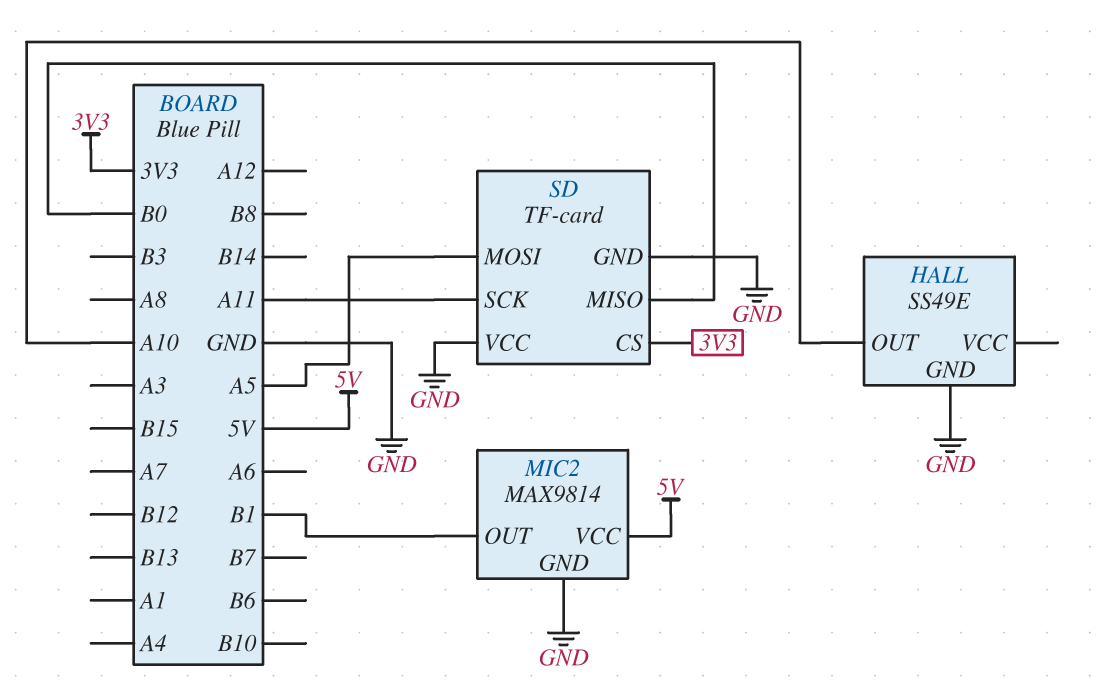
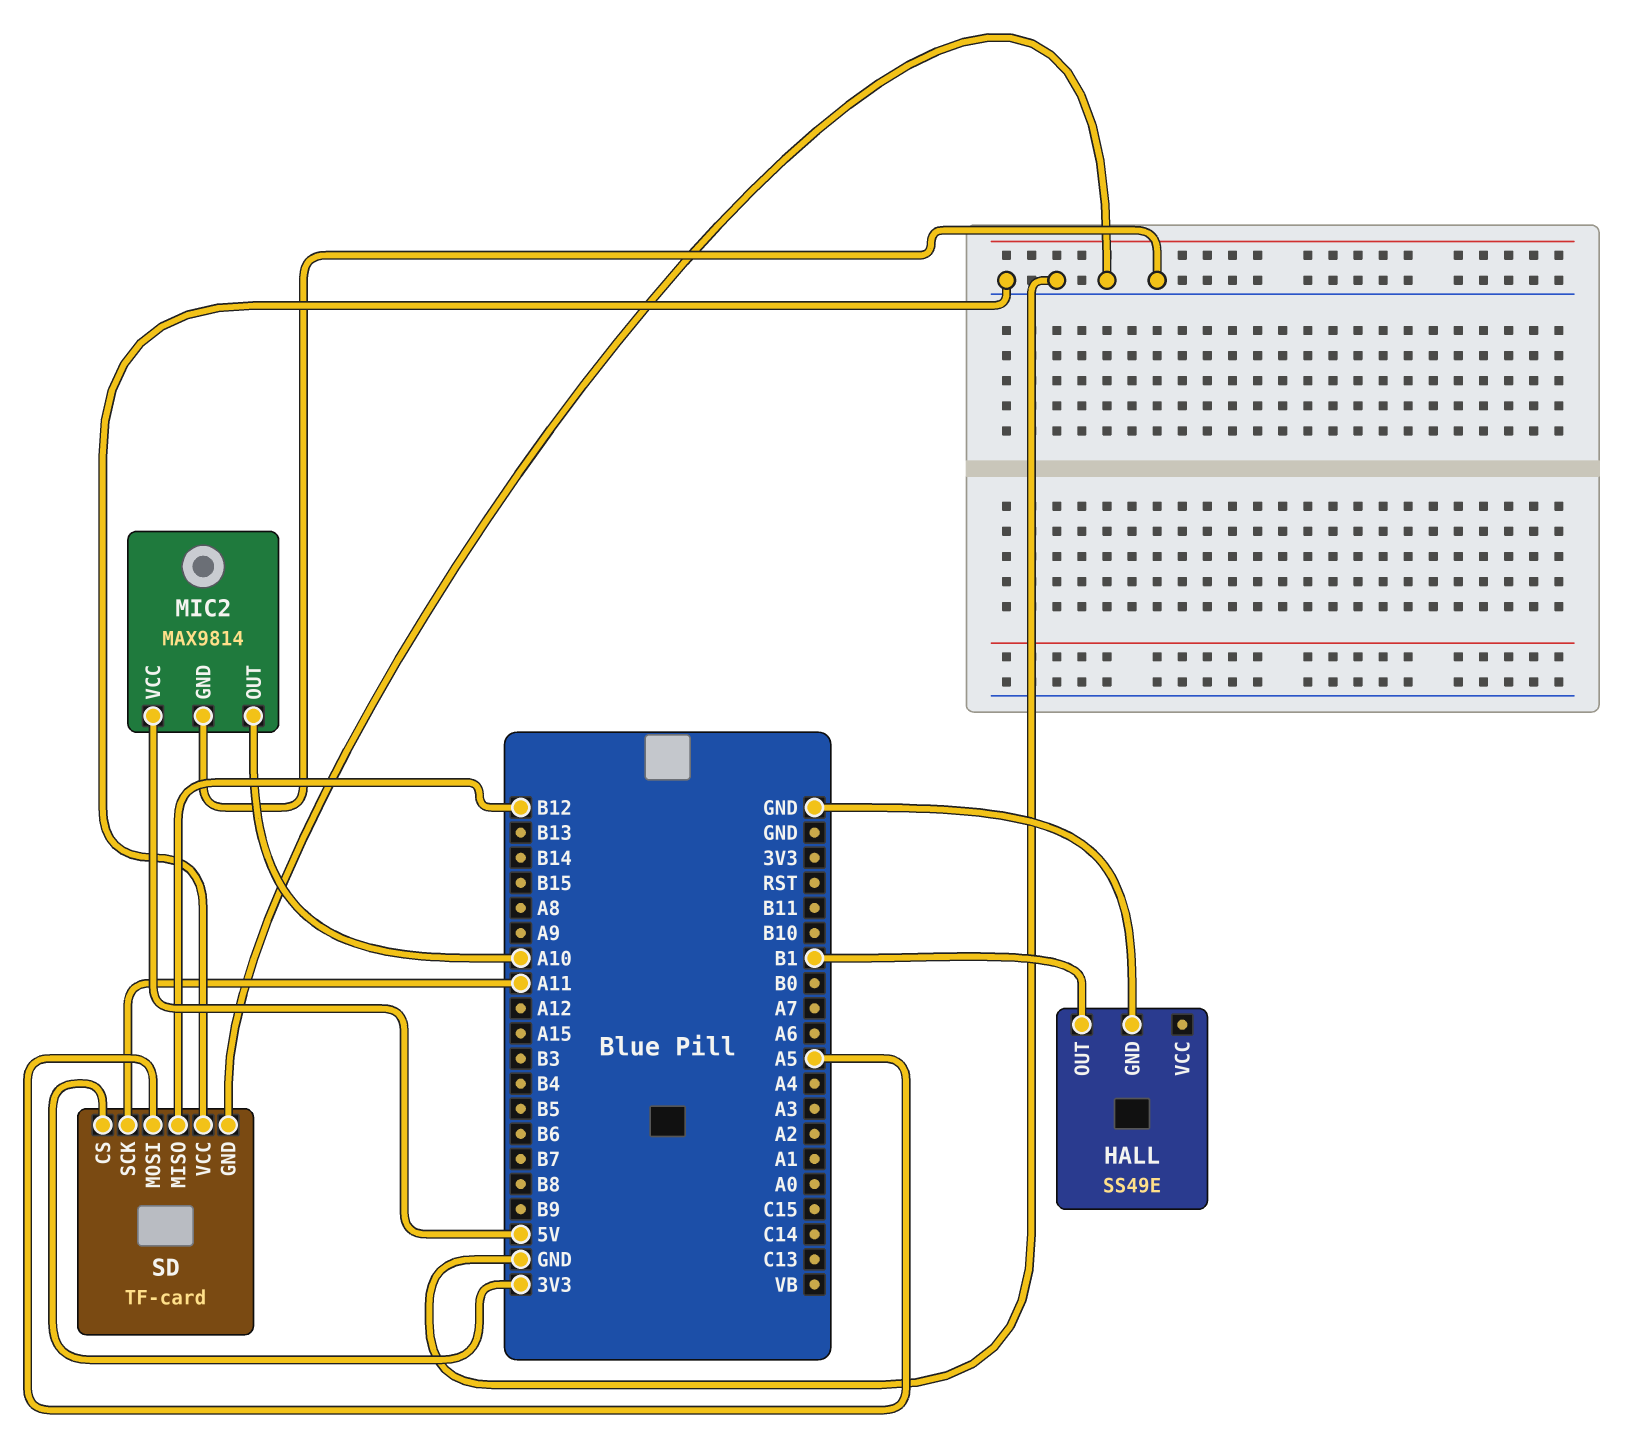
HALL pin OUT: A10 -> B1
MIC2 pin OUT: B1 -> A10
SD pin MISO: B0 -> B12

